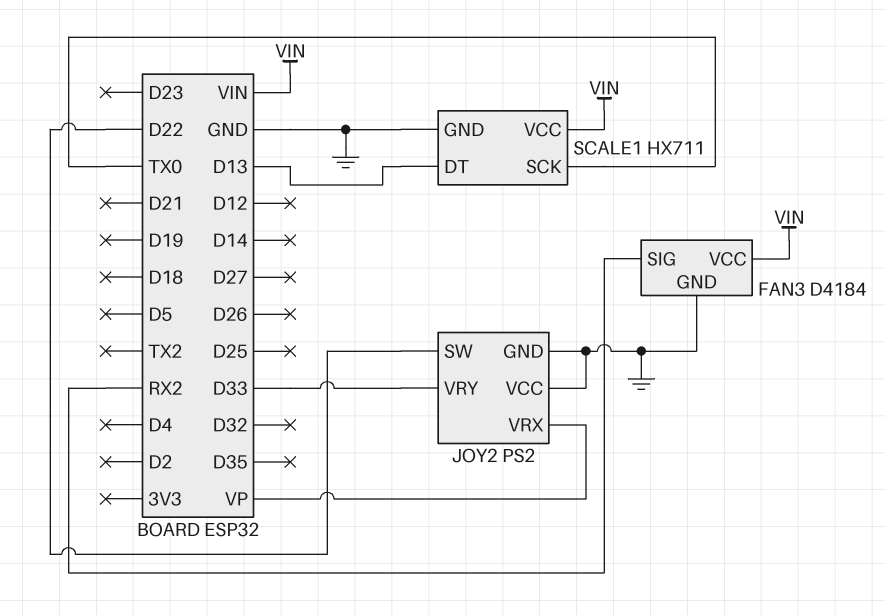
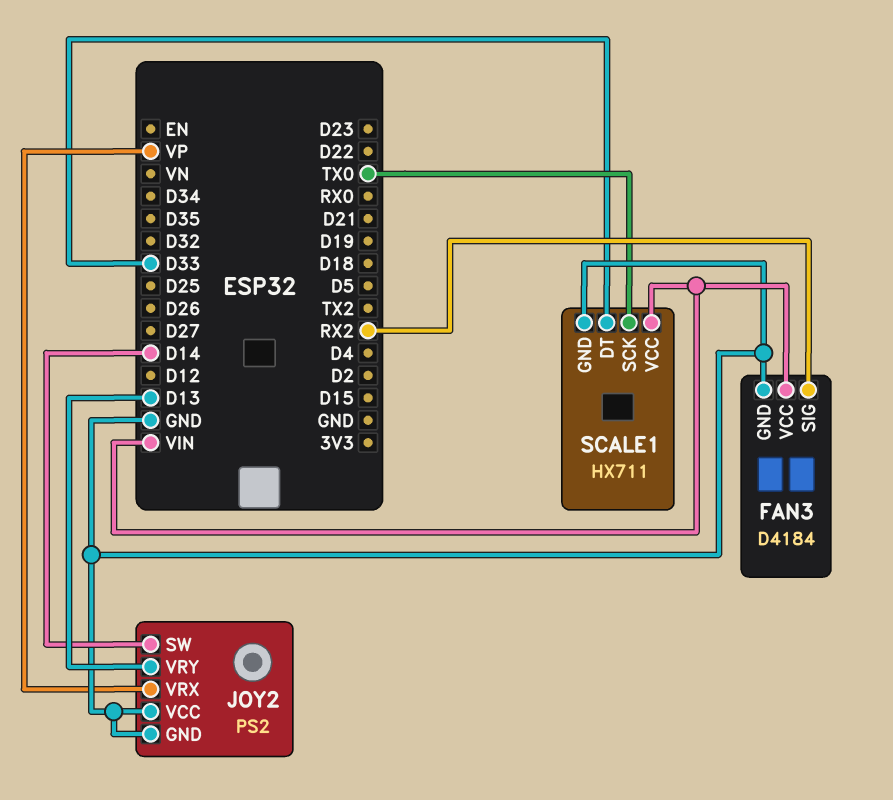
JOY2 pin SW: D22 -> D14
JOY2 pin VRY: D33 -> D13
SCALE1 pin DT: D13 -> D33

